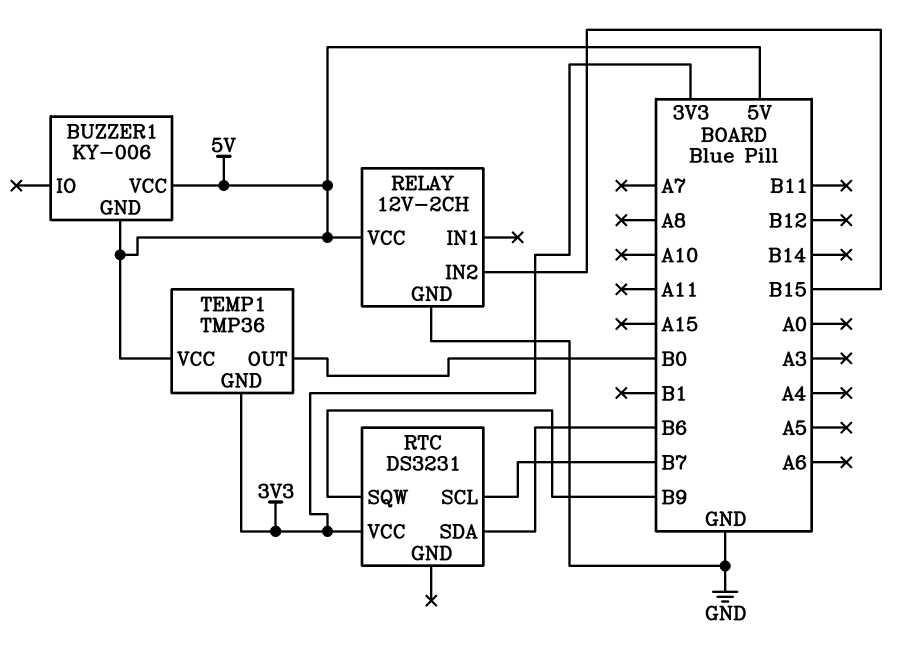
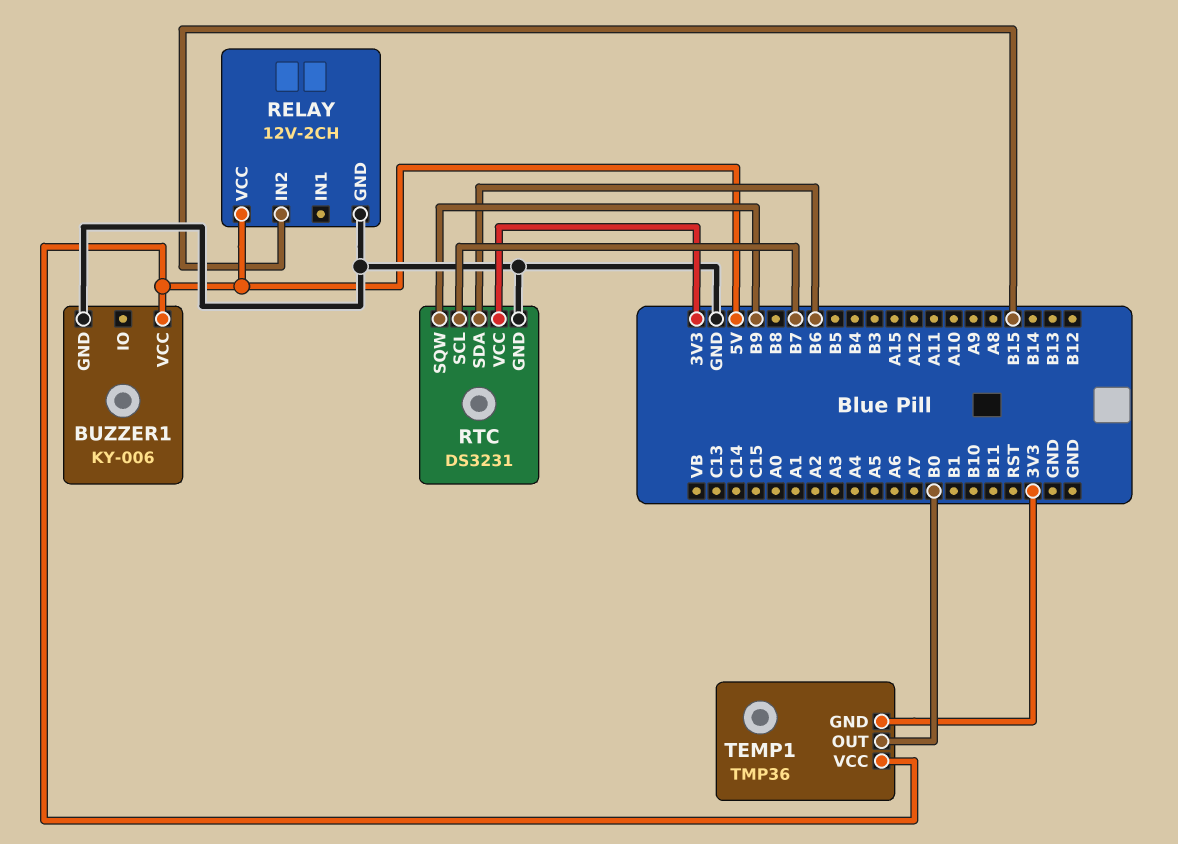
BUZZER1 pin GND: 5V -> GND
RTC pin GND: none -> GND

